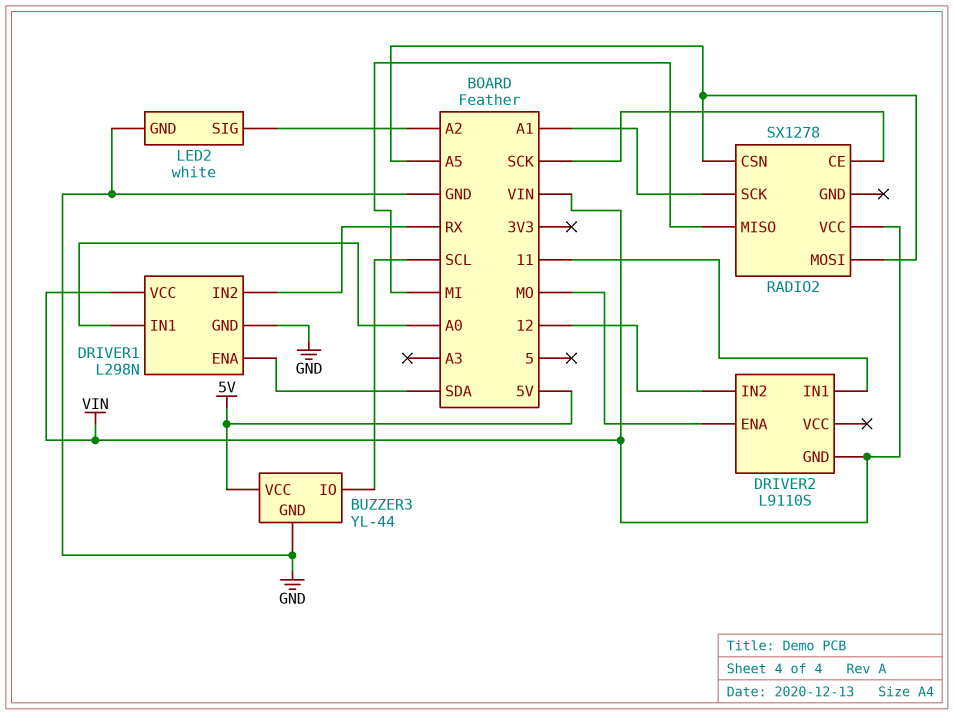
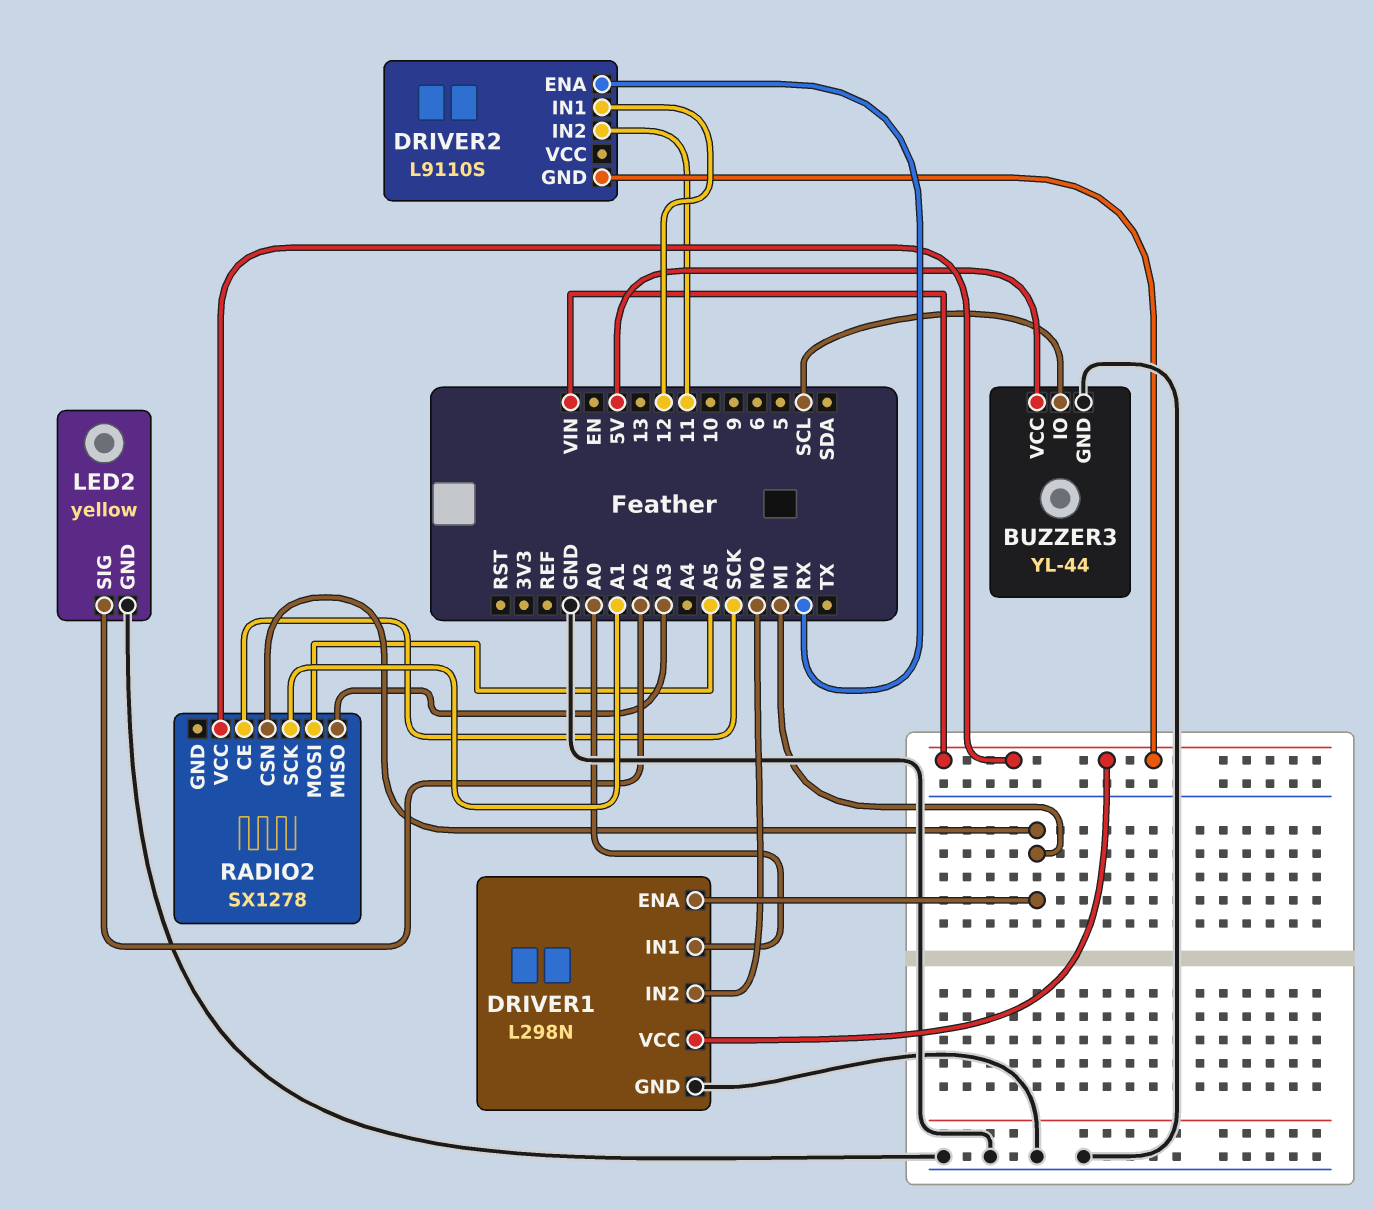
DRIVER1 pin ENA: SDA -> MI
DRIVER1 pin IN2: RX -> MO
DRIVER2 pin ENA: MO -> RX
DRIVER2 pin IN1: 11 -> 12
DRIVER2 pin IN2: 12 -> 11
LED2: white -> yellow
RADIO2 pin CSN: A5 -> MI
RADIO2 pin MISO: MI -> A3

